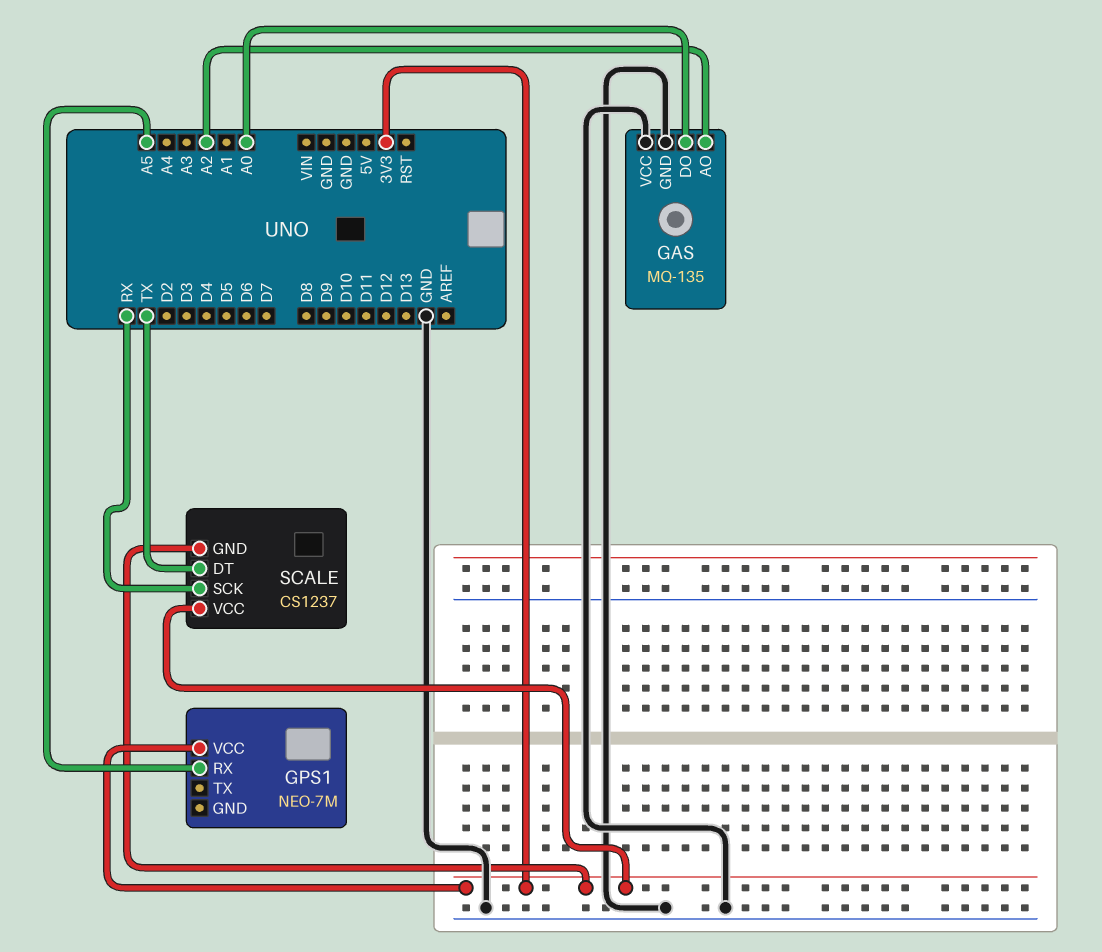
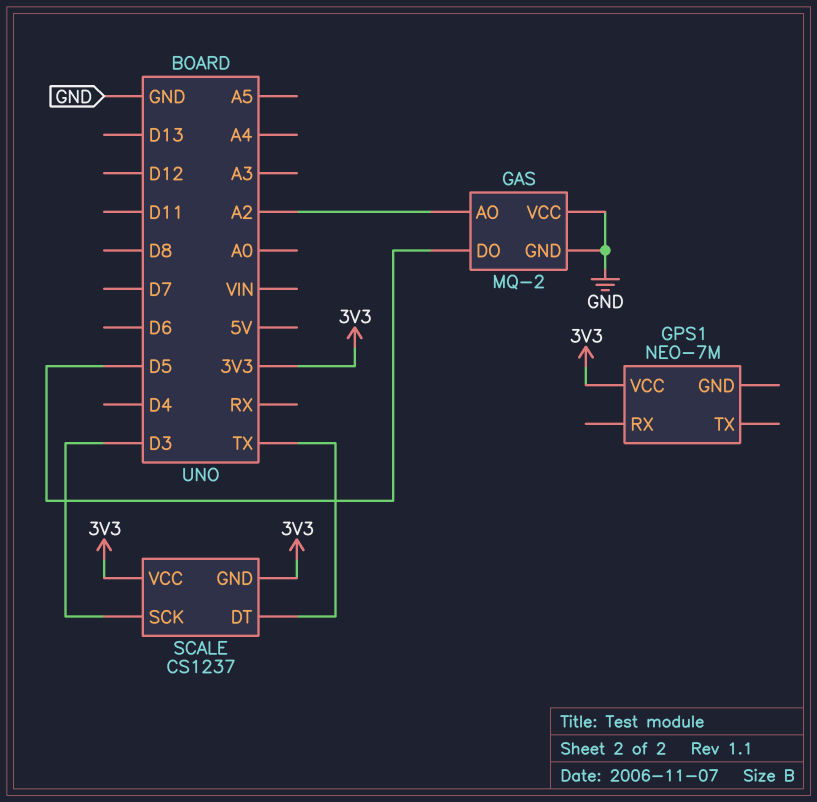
GAS: MQ-135 -> MQ-2
GAS pin DO: A0 -> D5
GPS1 pin RX: A5 -> none
SCALE pin SCK: RX -> D3

